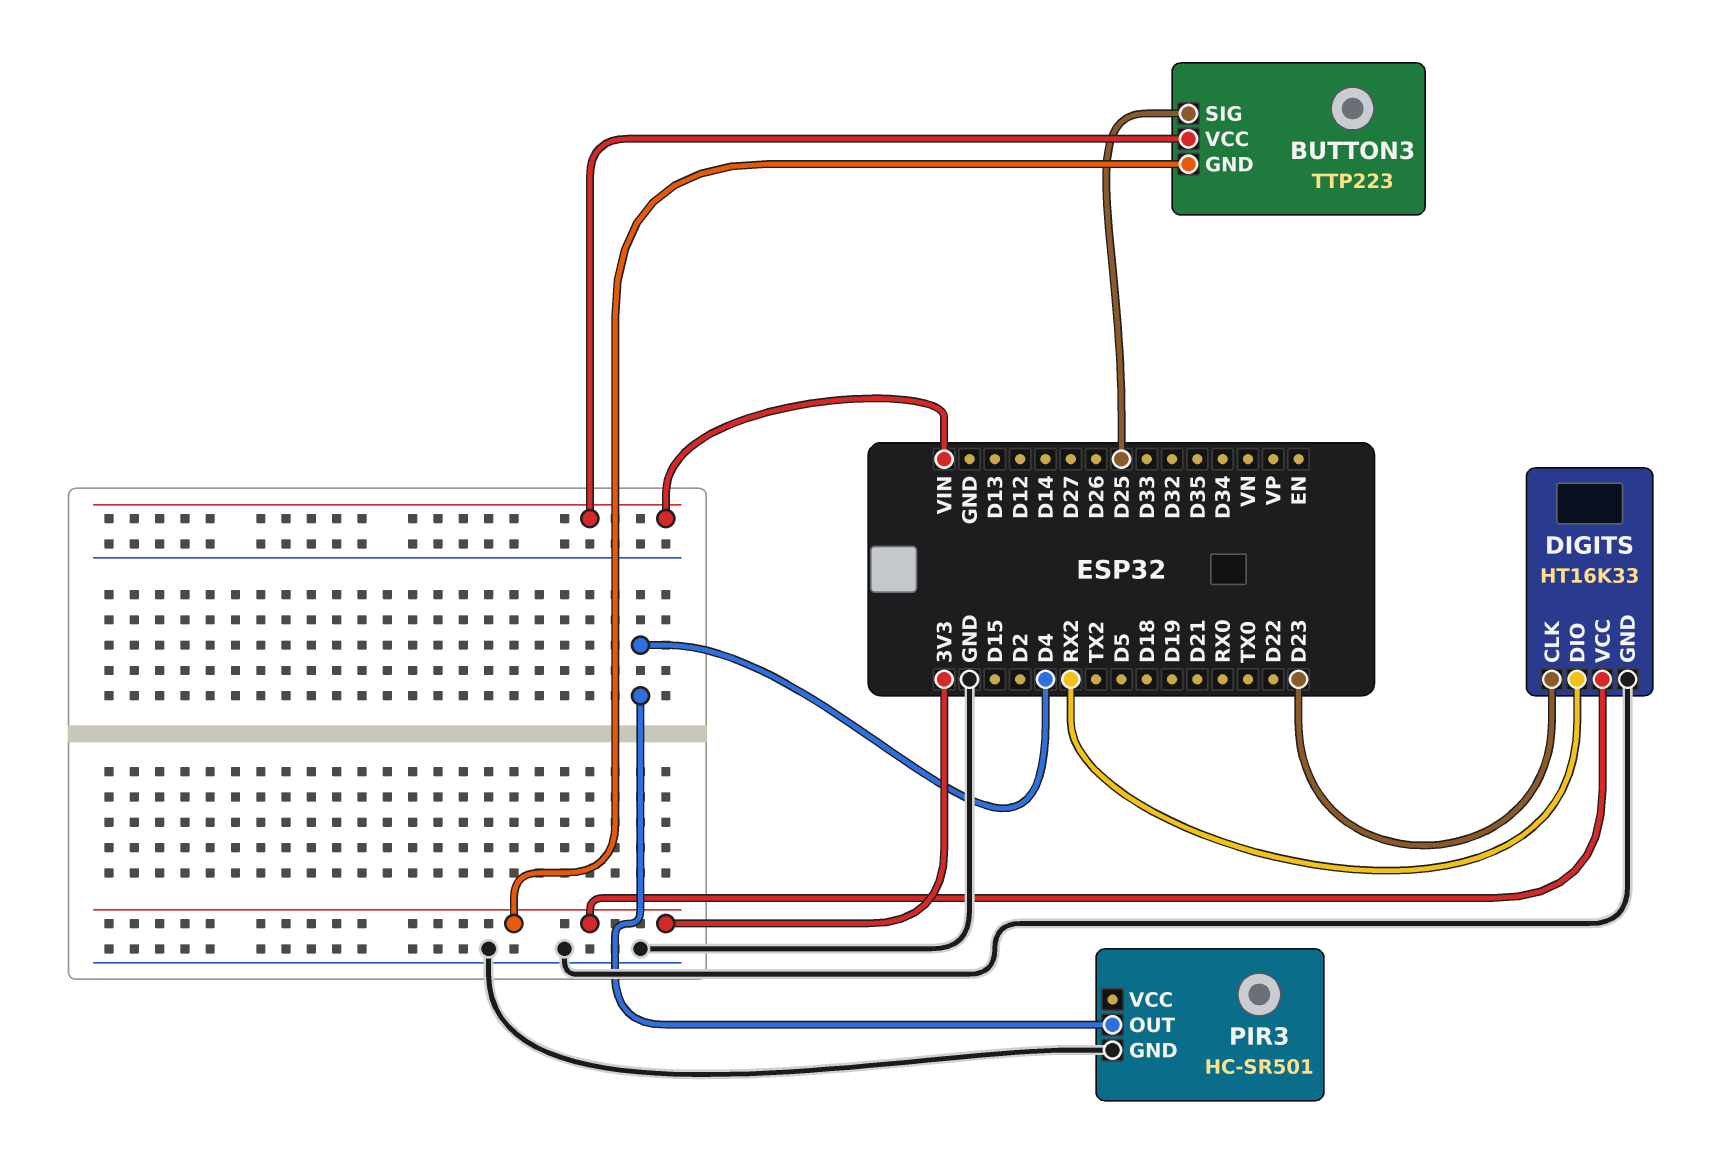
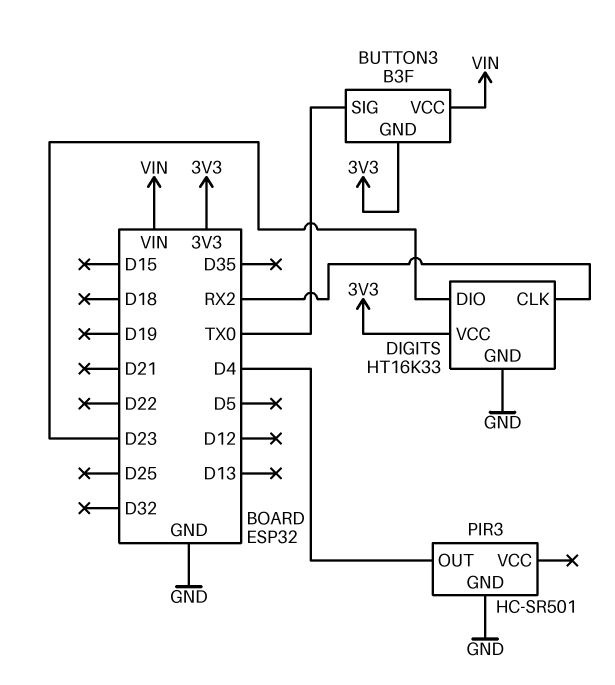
BUTTON3: TTP223 -> B3F
BUTTON3 pin SIG: D25 -> TX0
DIGITS pin CLK: D23 -> RX2
DIGITS pin DIO: RX2 -> D23

